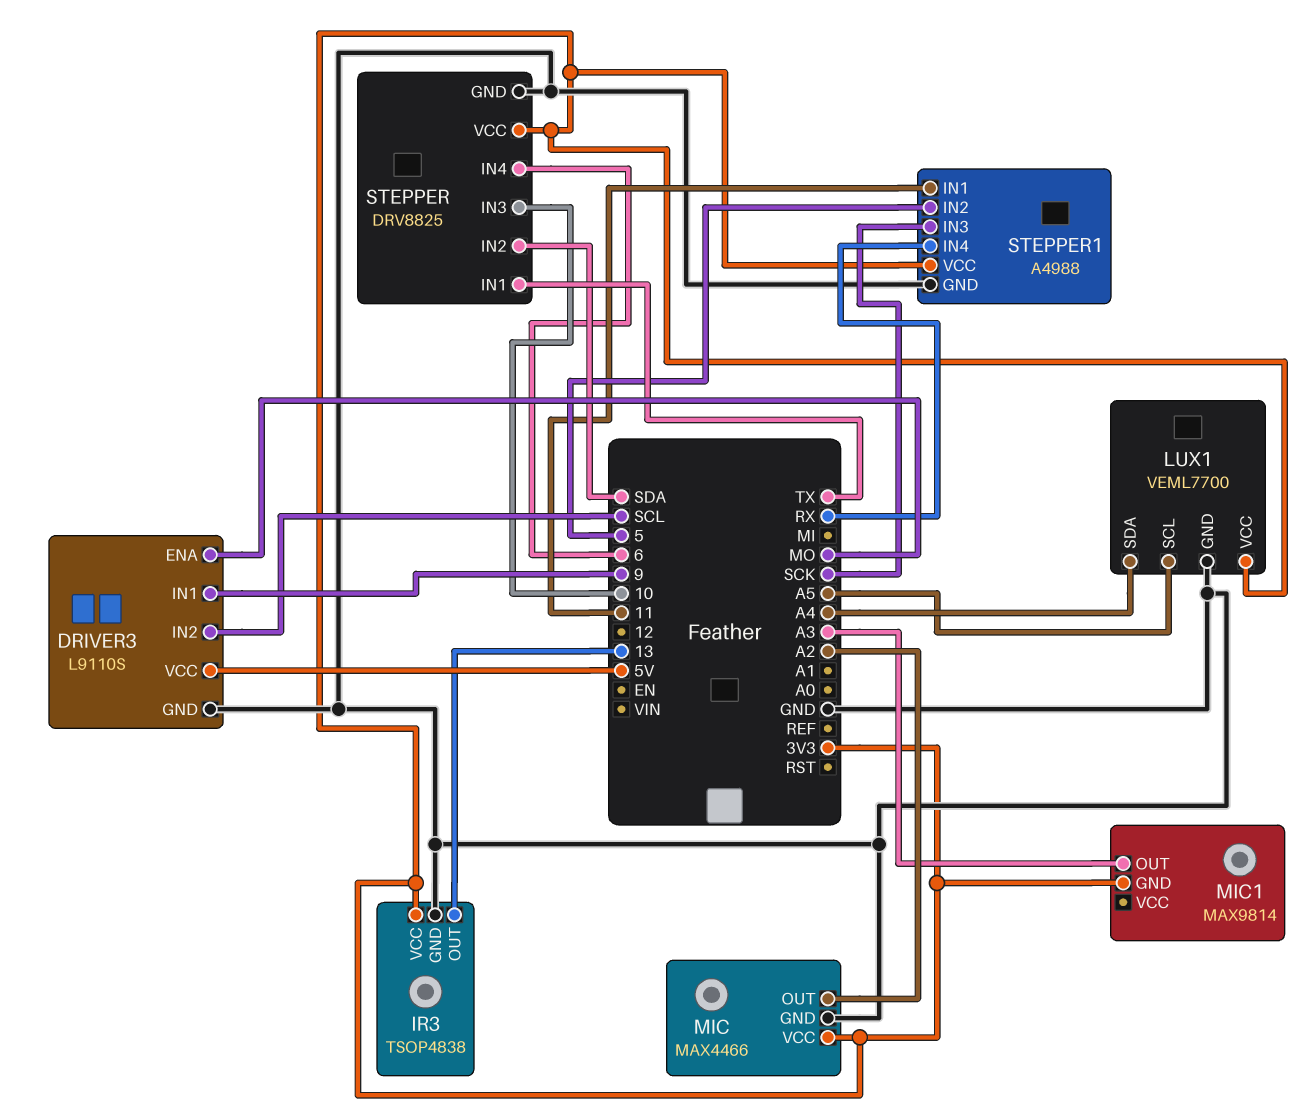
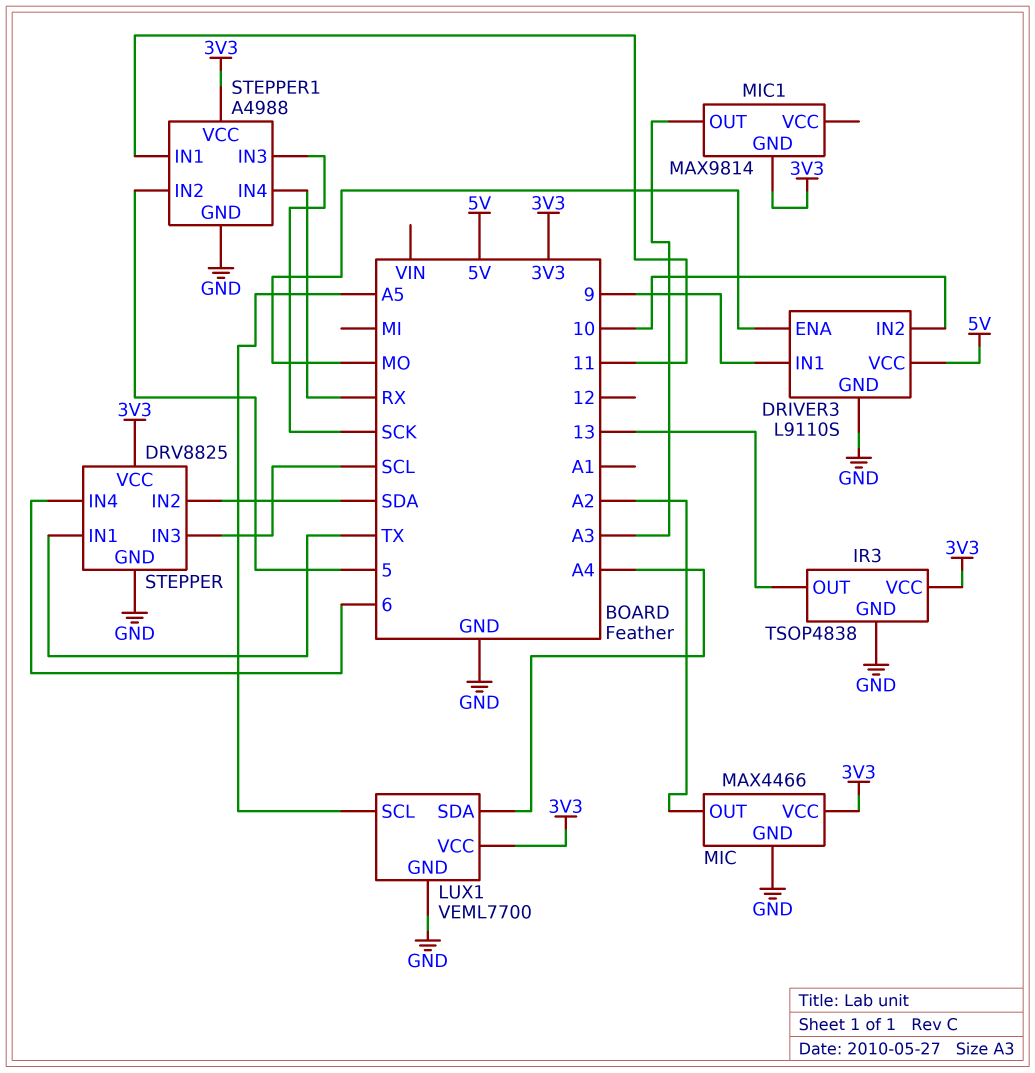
DRIVER3 pin IN2: SCL -> 10
STEPPER pin IN3: 10 -> SCL

